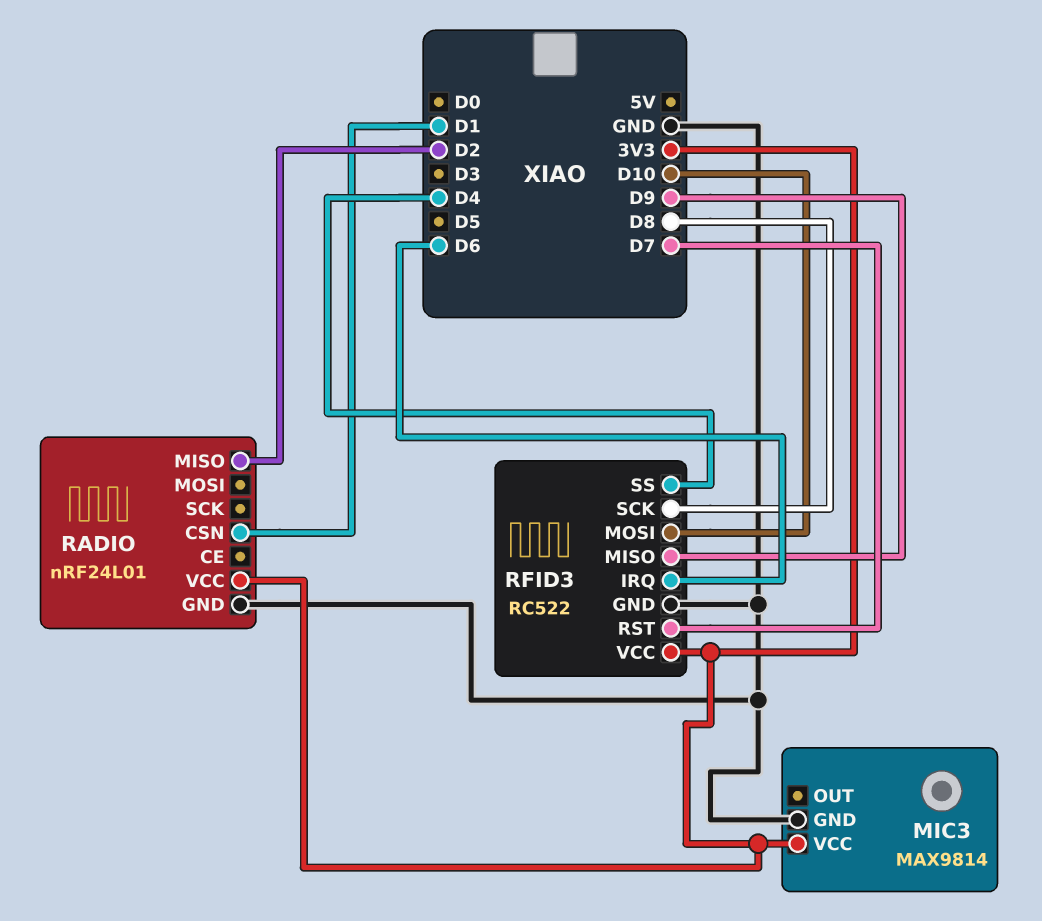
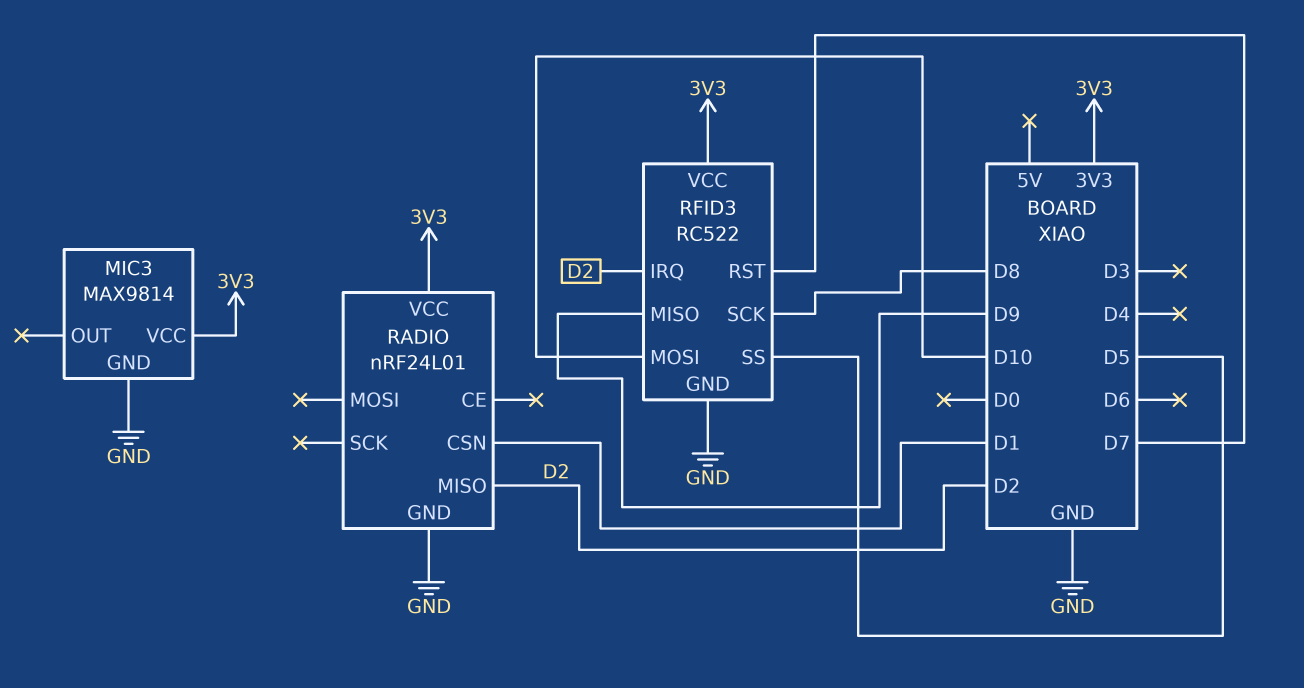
RFID3 pin IRQ: D6 -> D2
RFID3 pin SS: D4 -> D5

